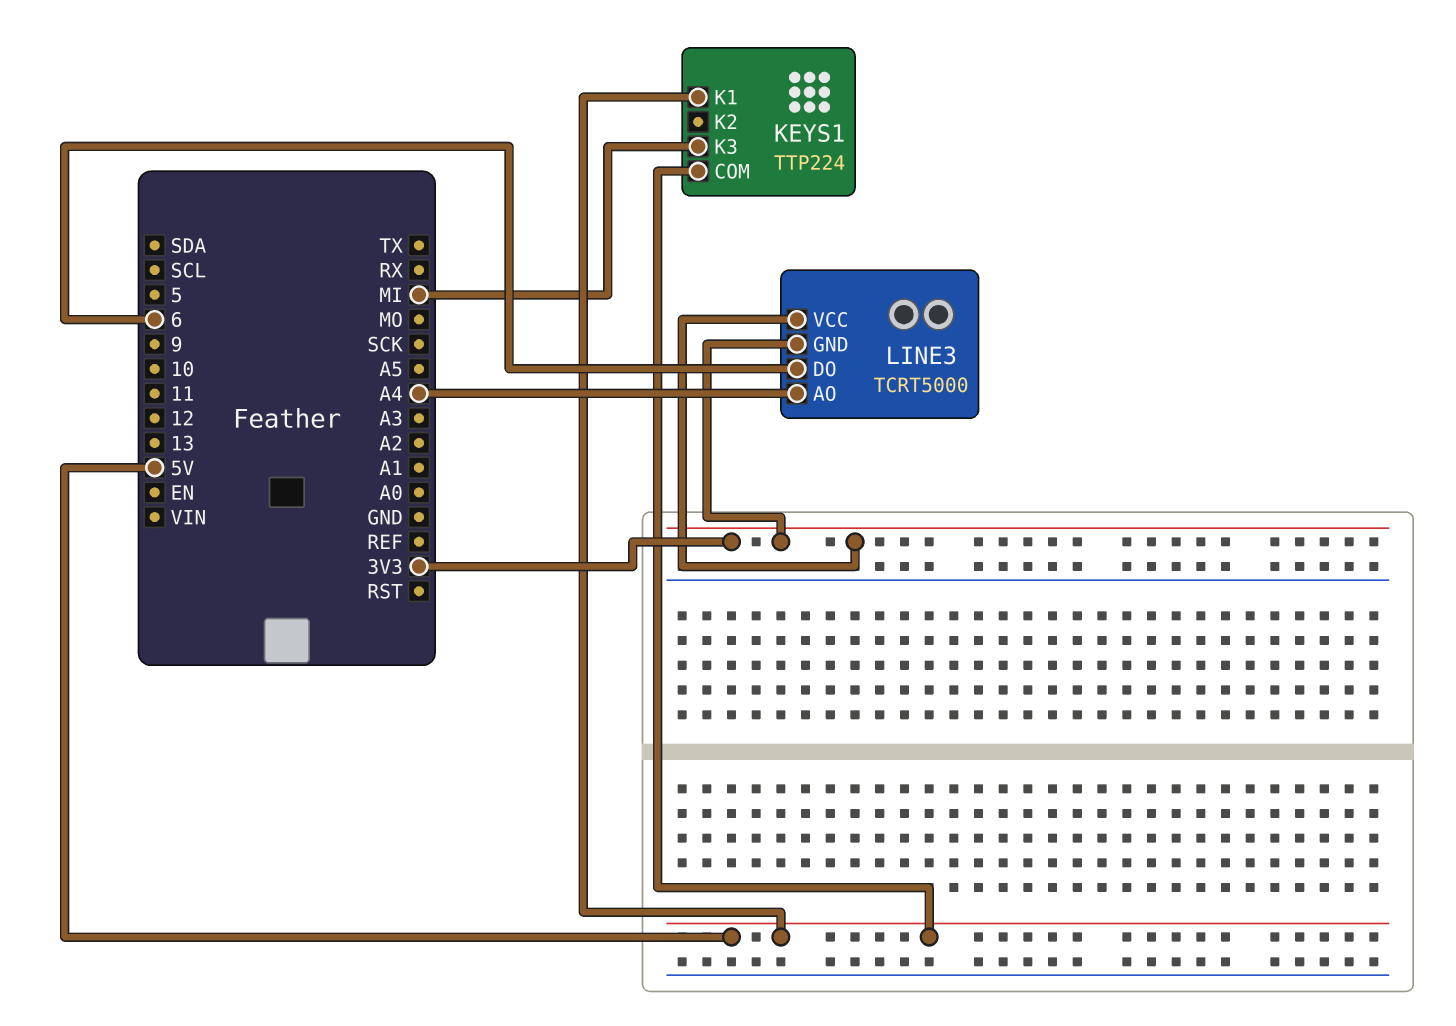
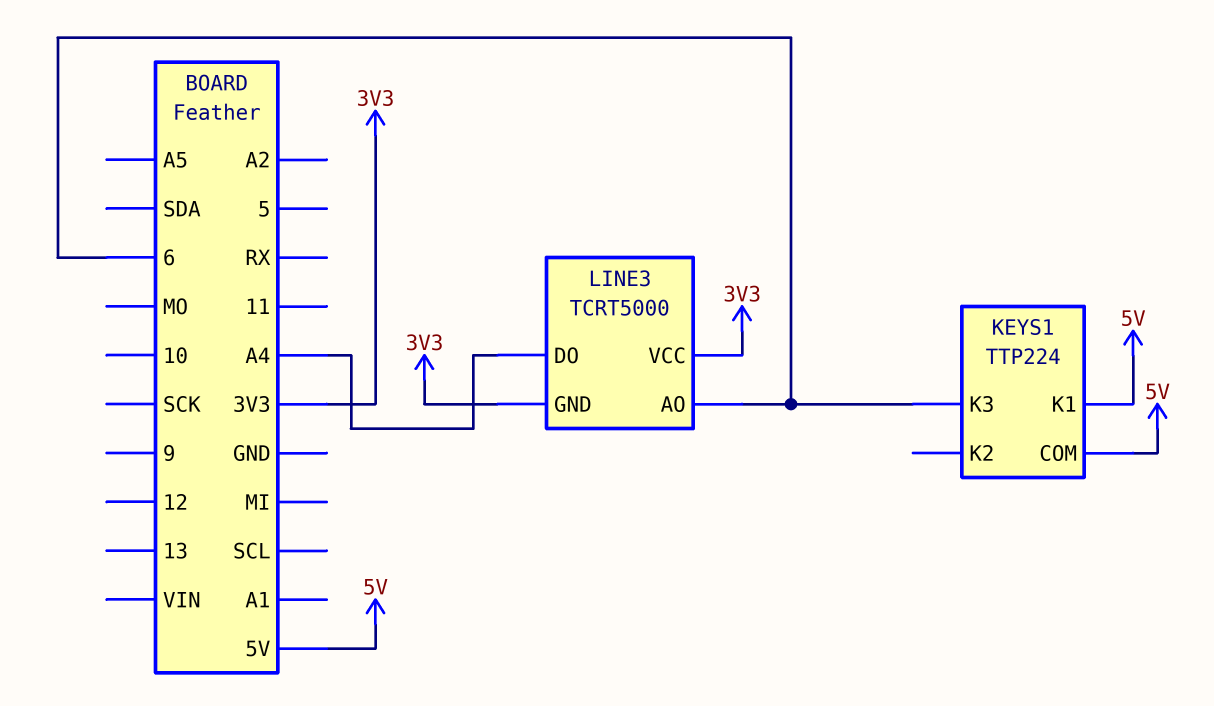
KEYS1 pin K3: MI -> 6
LINE3 pin AO: A4 -> 6
LINE3 pin DO: 6 -> A4

